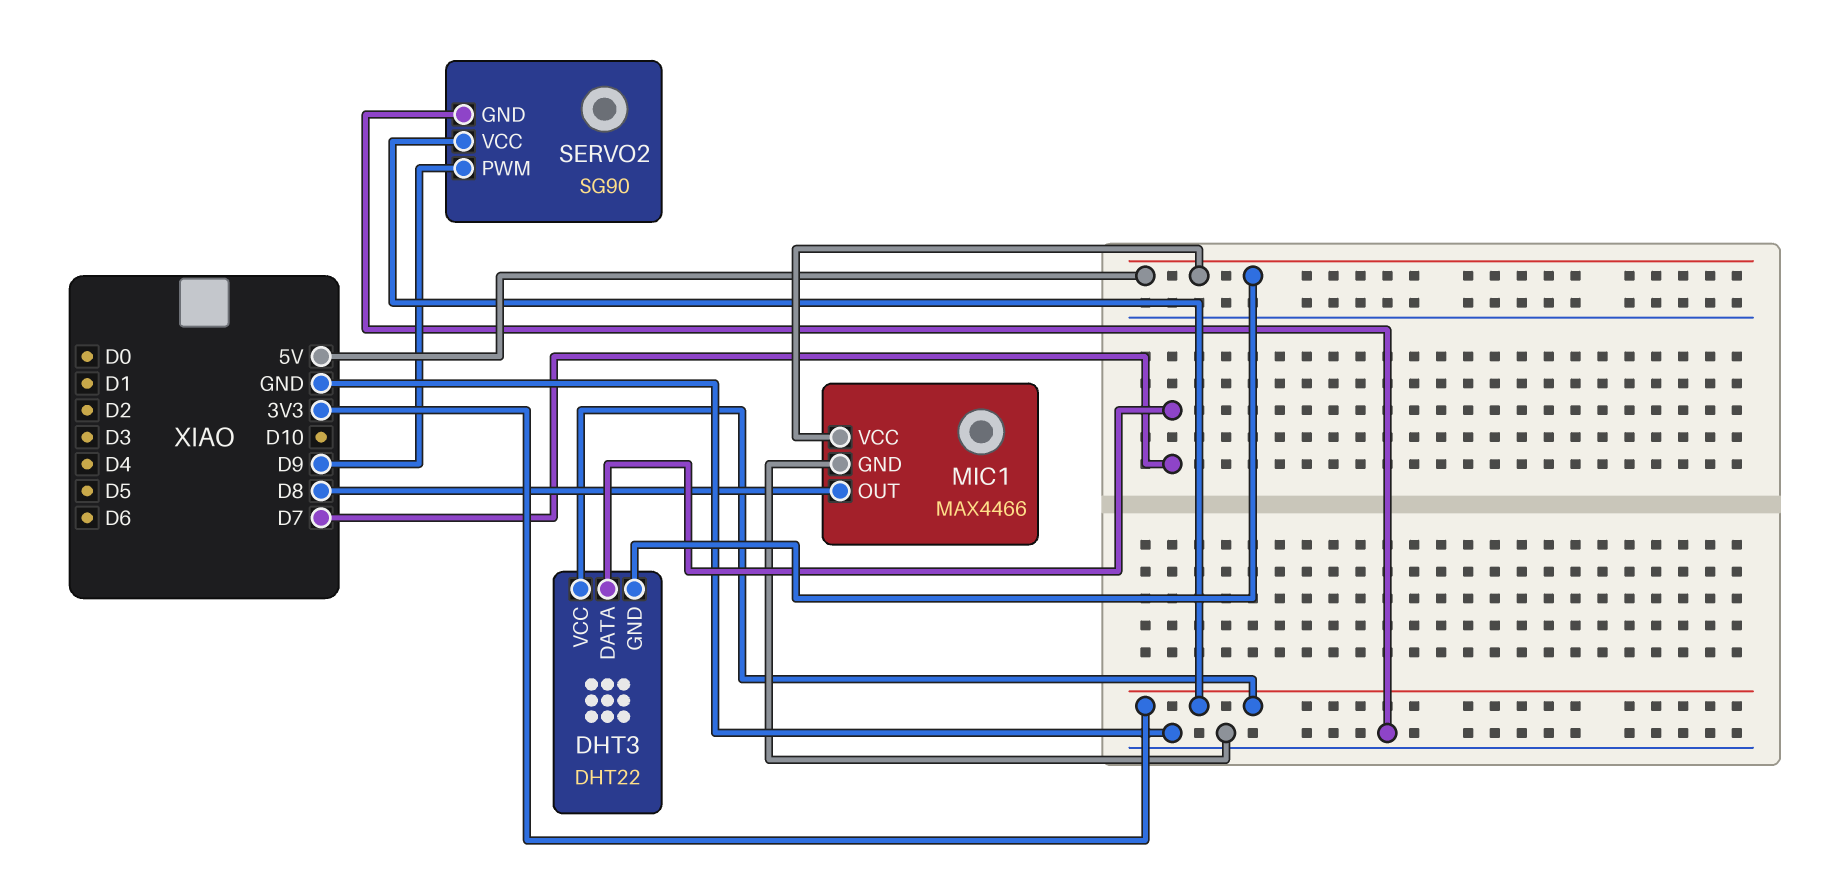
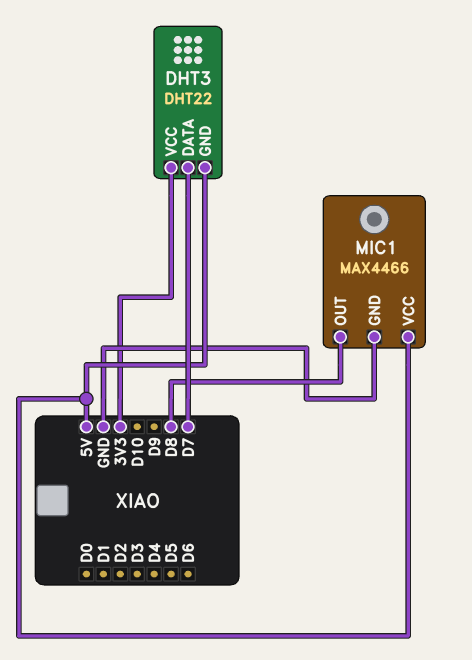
SERVO2: SG90 -> none
SERVO2 pin GND: GND -> none
SERVO2 pin PWM: D9 -> none
SERVO2 pin VCC: 3V3 -> none

